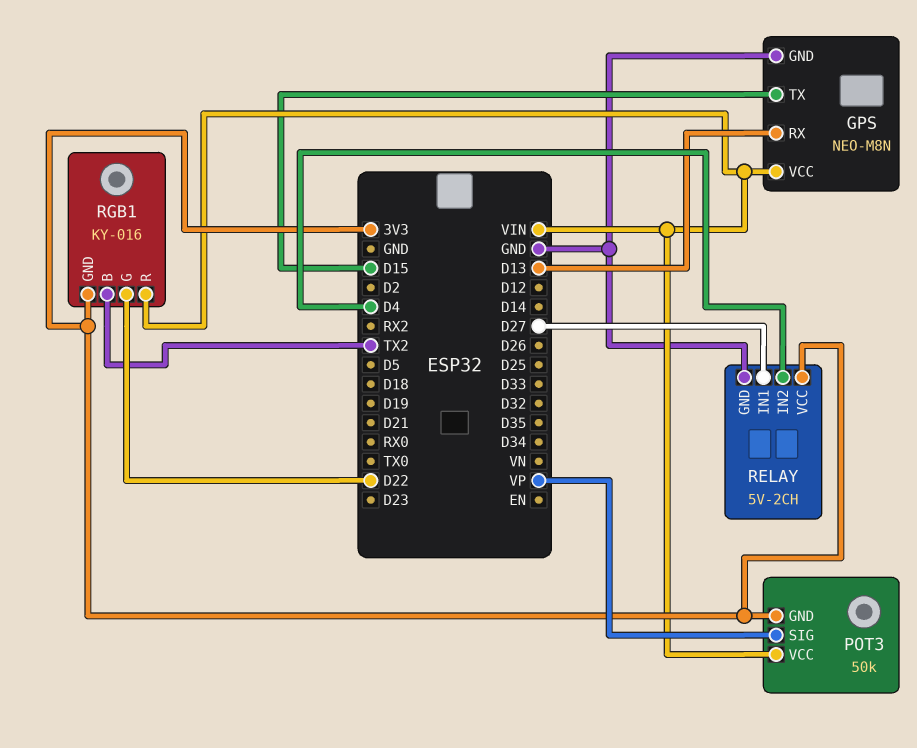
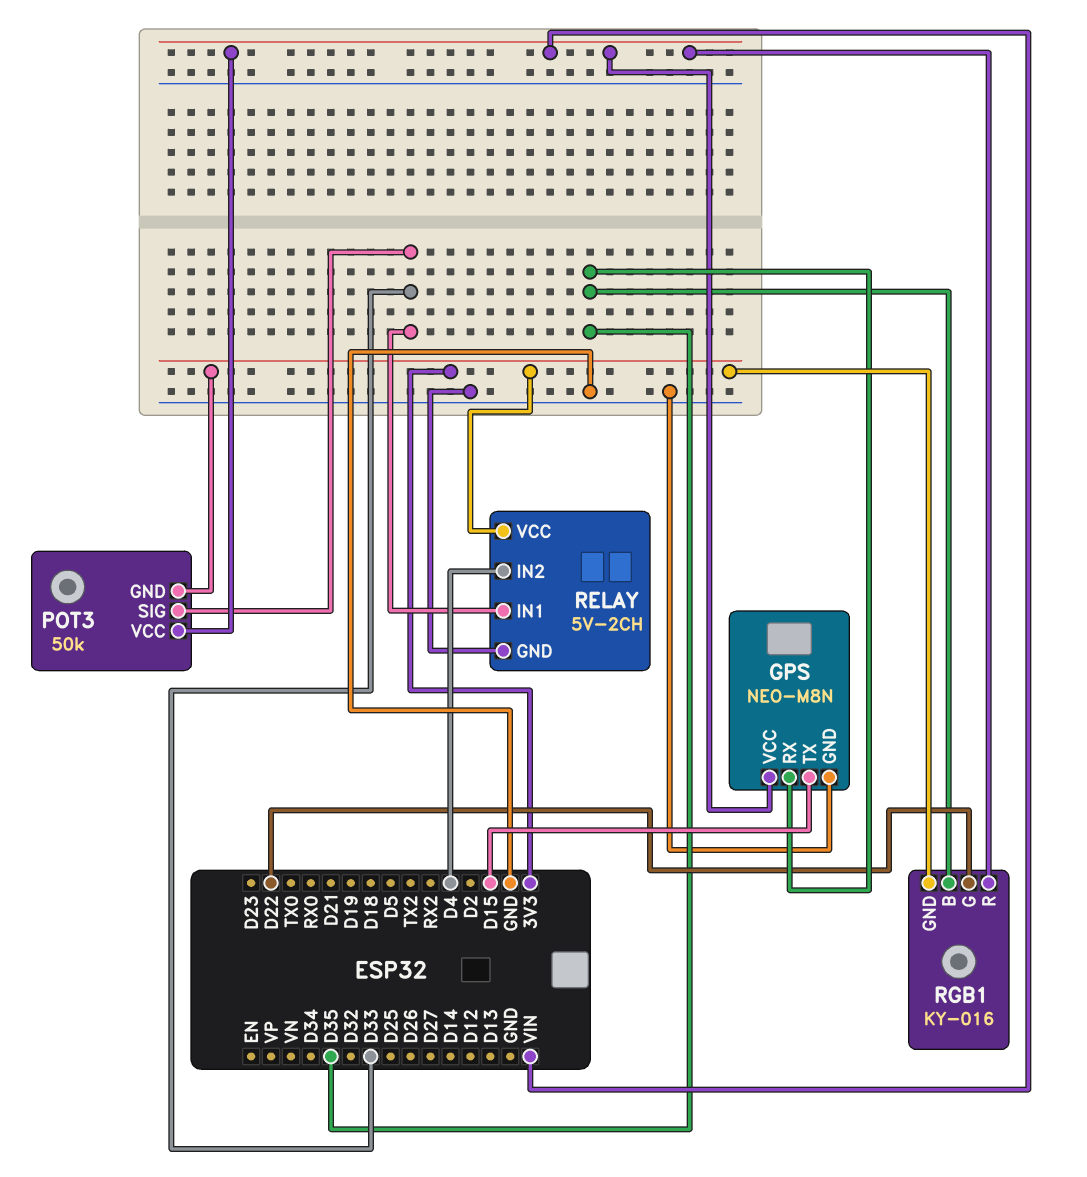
GPS pin RX: D13 -> D35
POT3 pin SIG: VP -> D33
RELAY pin IN1: D27 -> D33
RGB1 pin B: TX2 -> D35

